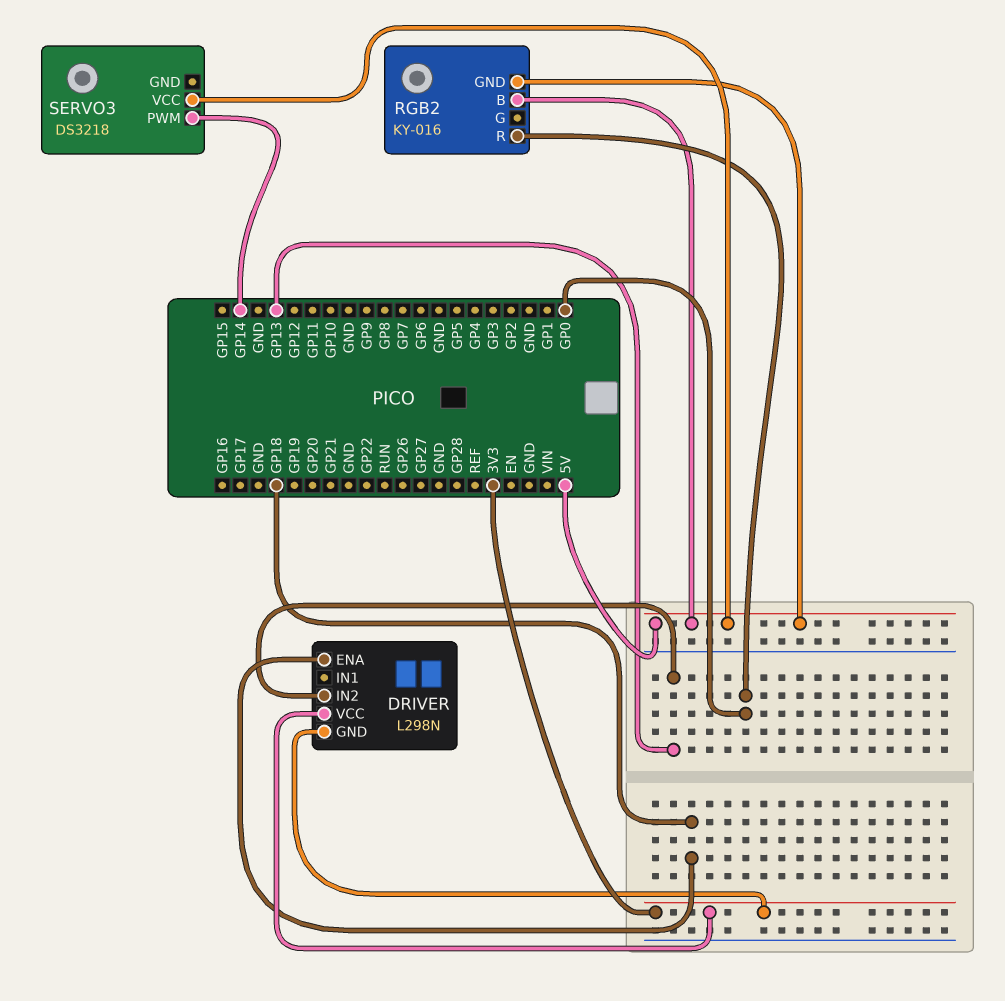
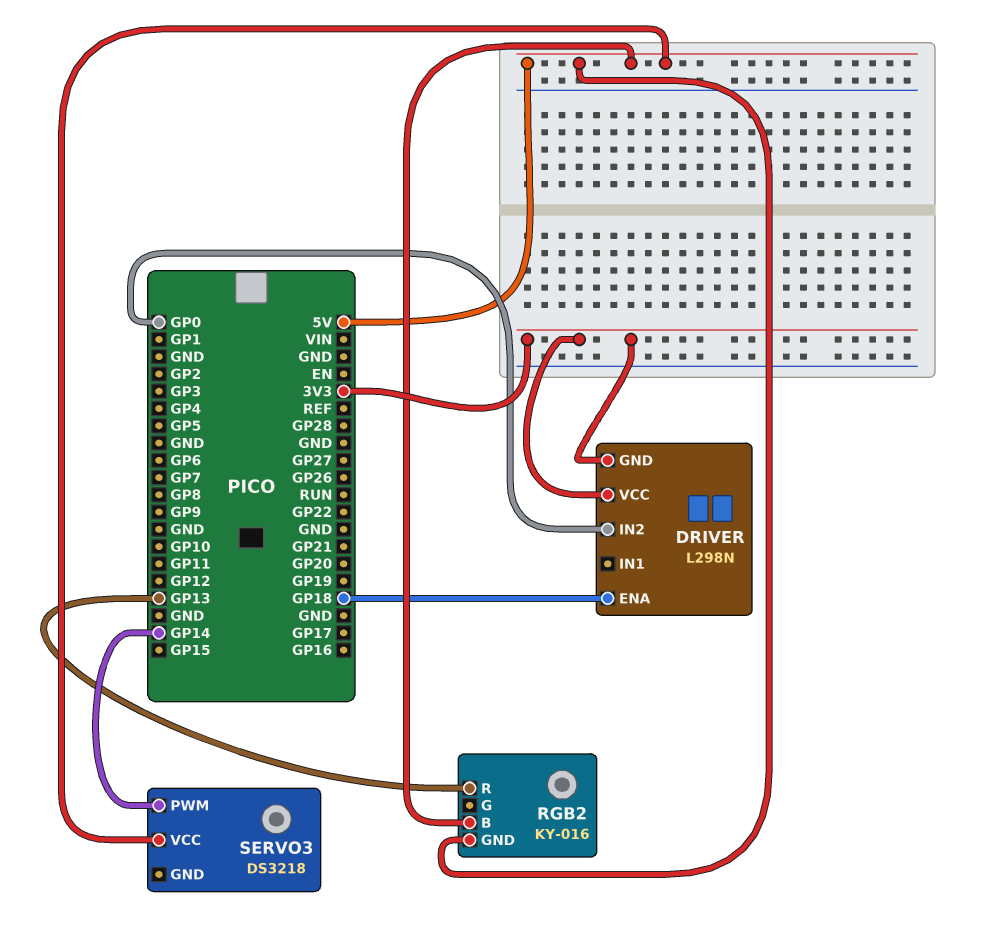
DRIVER pin IN2: GP13 -> GP0
RGB2 pin R: GP0 -> GP13

